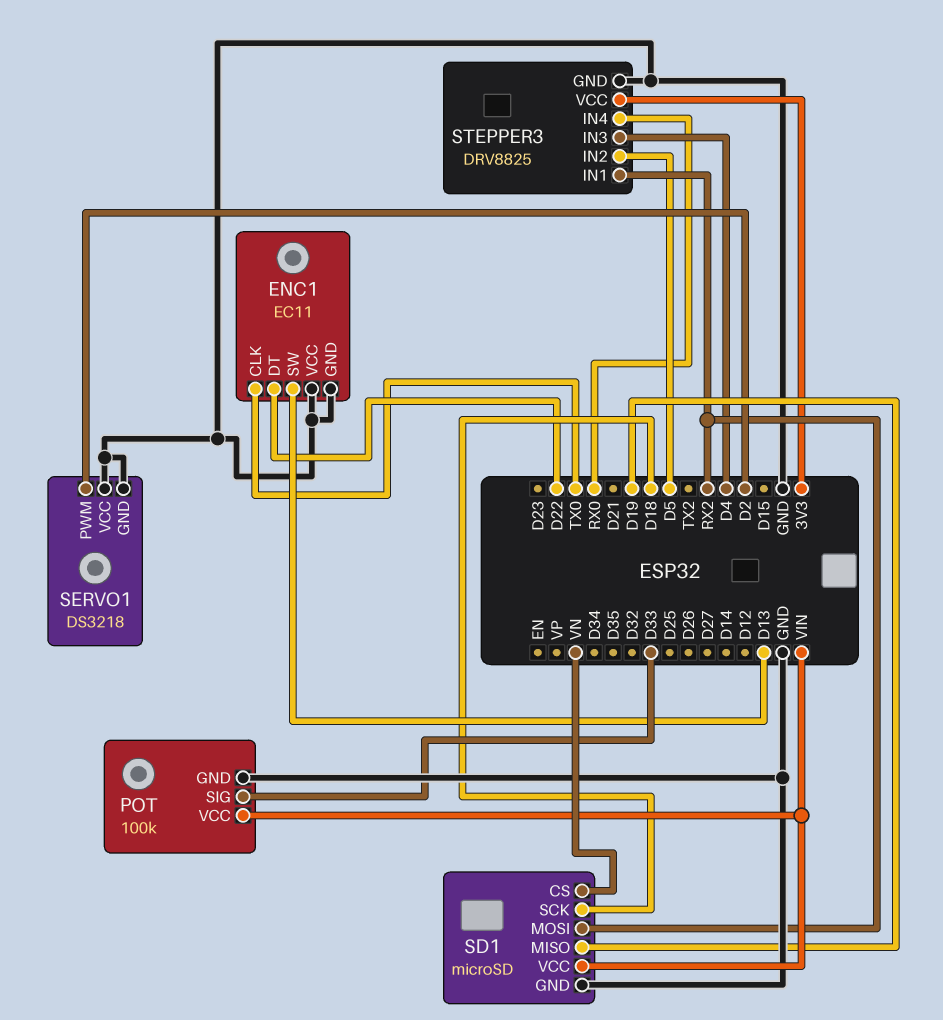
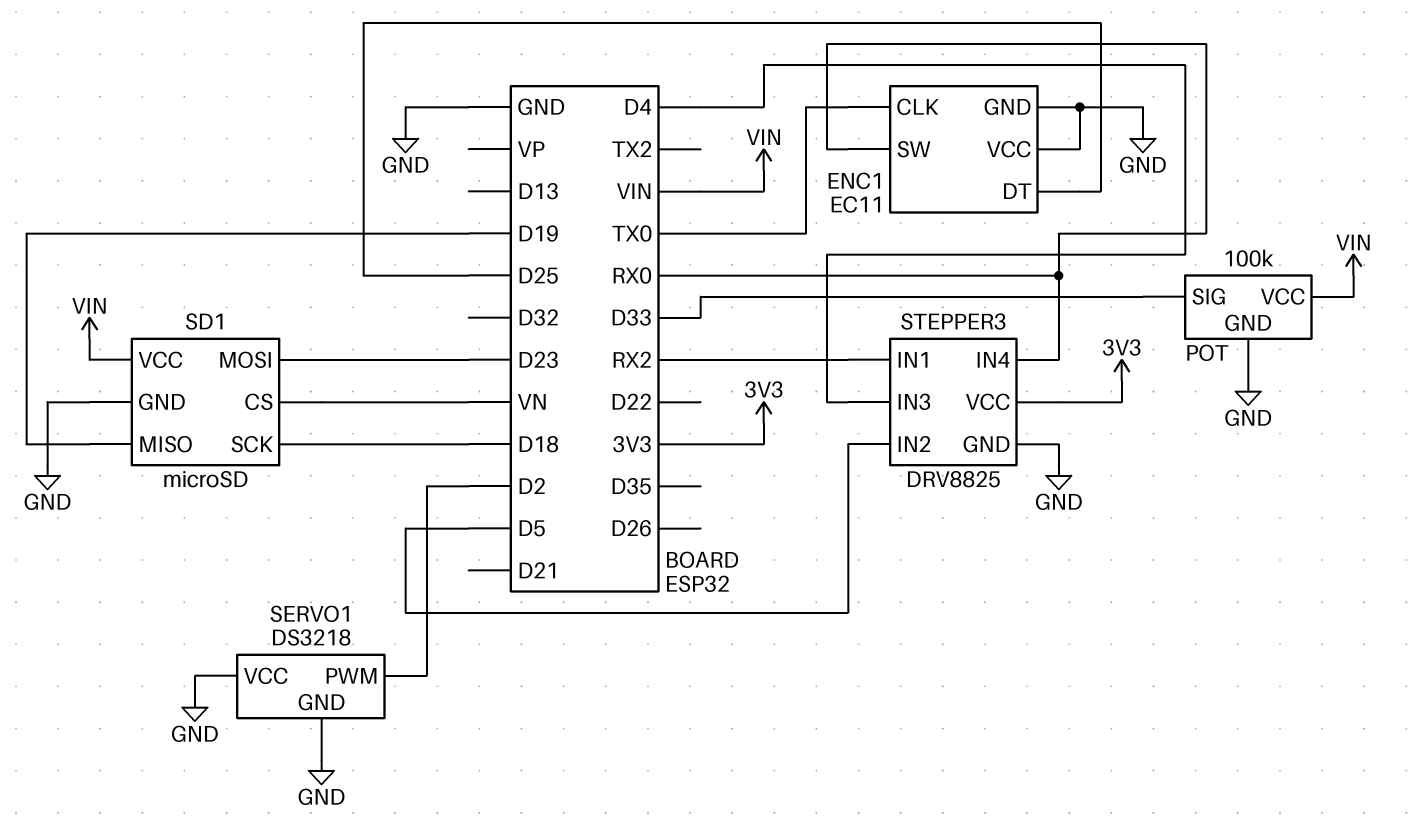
ENC1 pin DT: D22 -> D25
ENC1 pin SW: D13 -> RX0
SD1 pin MOSI: RX2 -> D23

